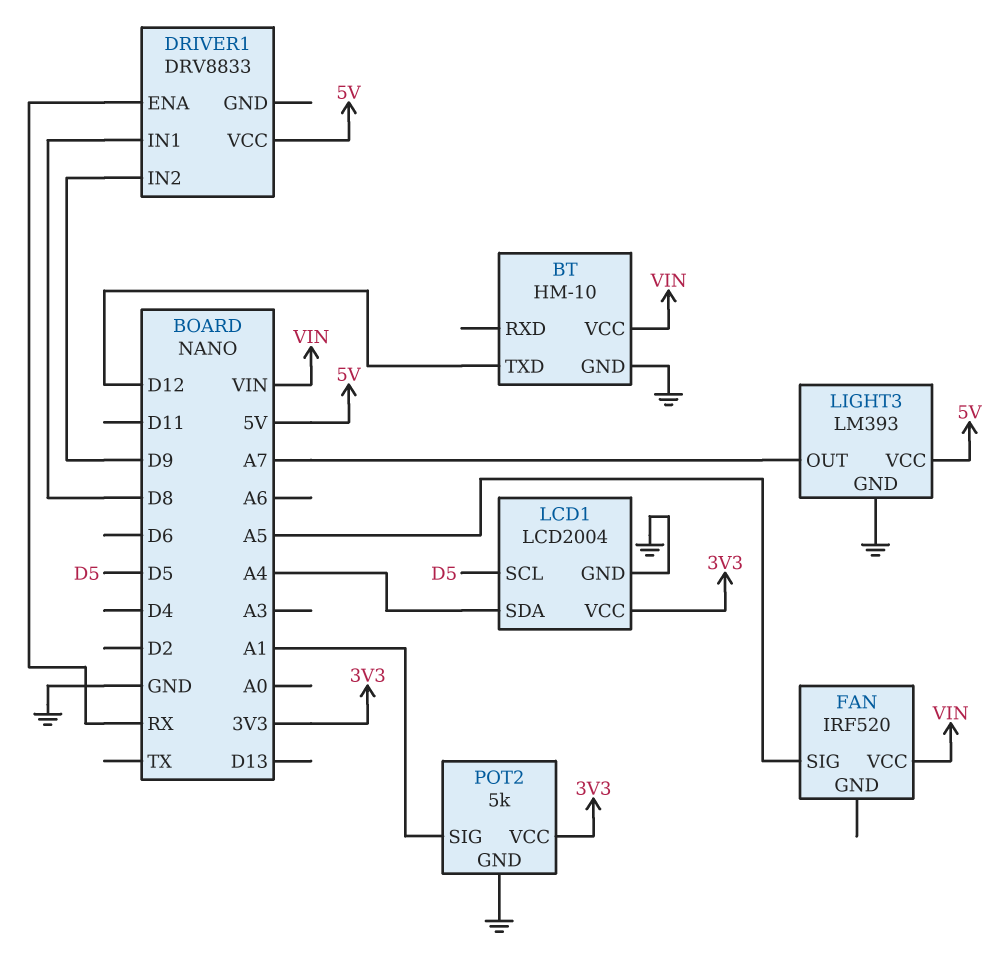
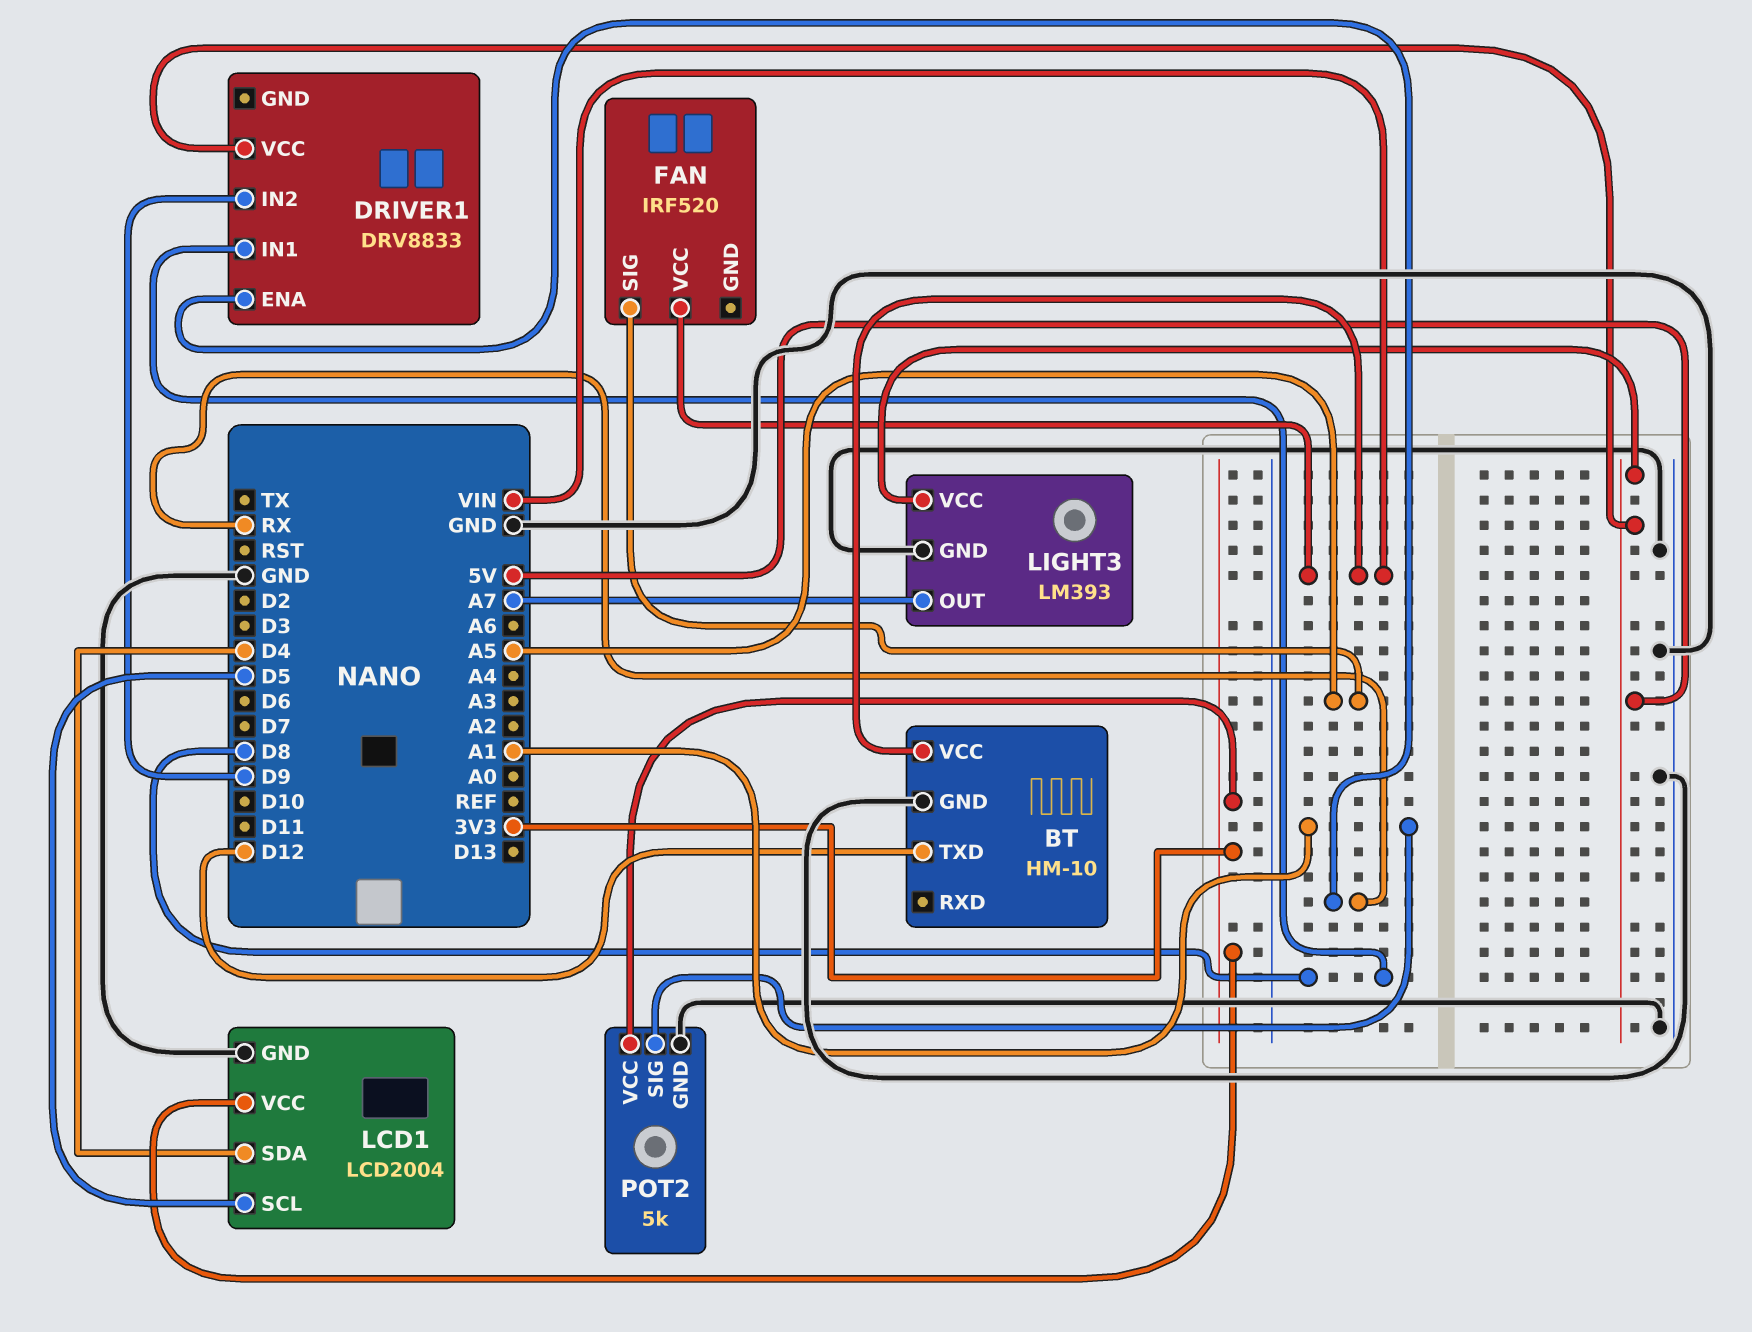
LCD1 pin SDA: A4 -> D4

